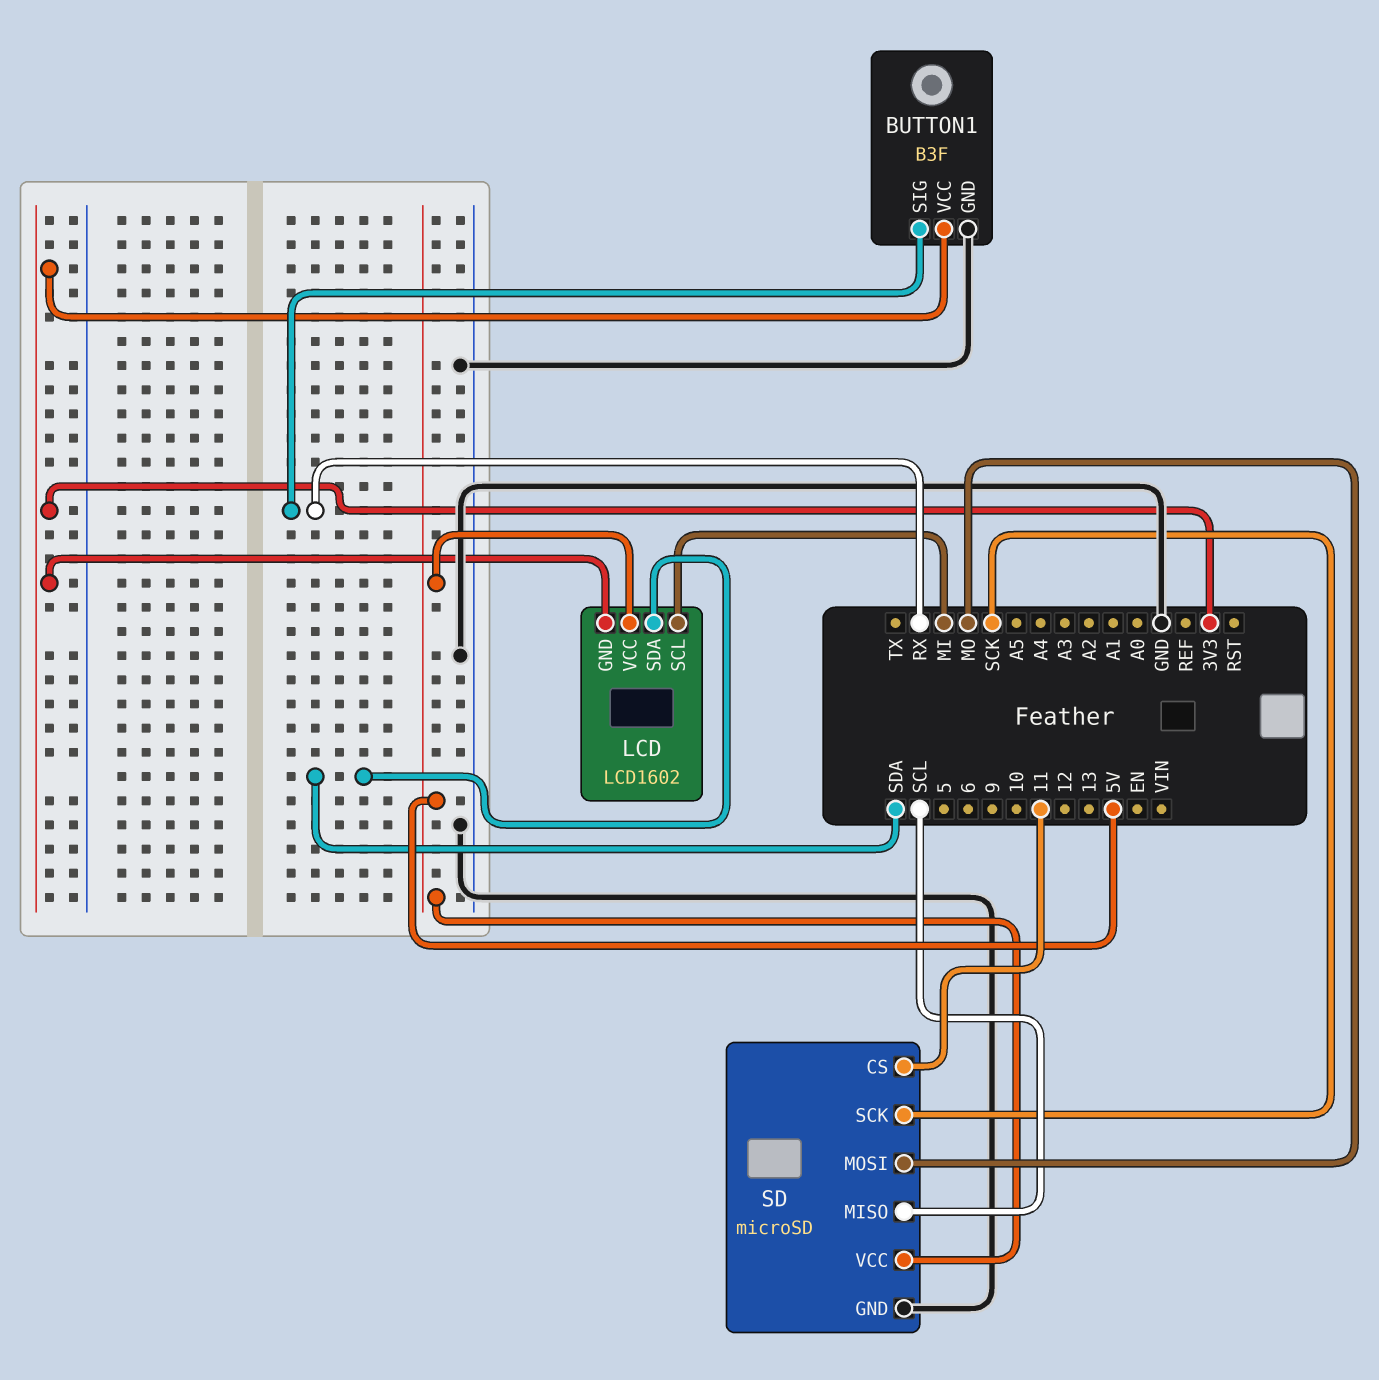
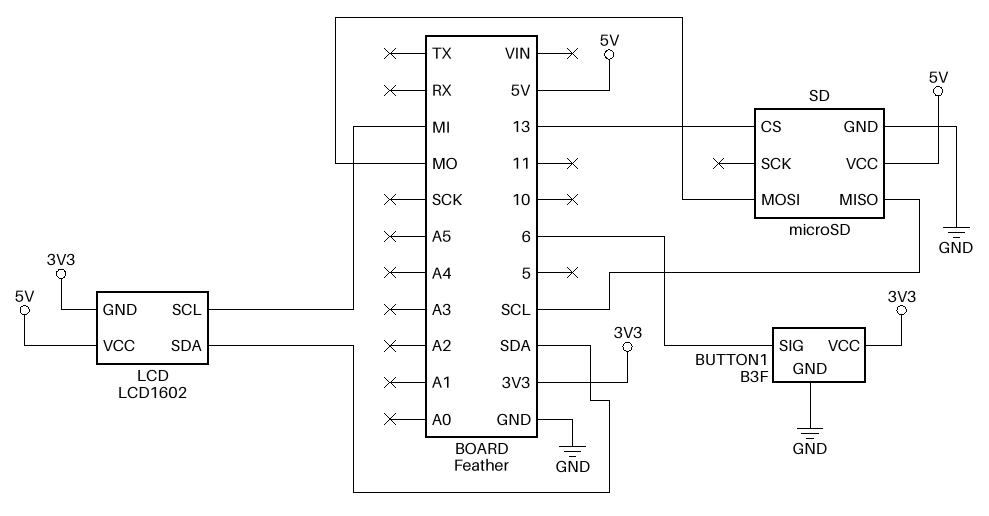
BUTTON1 pin SIG: RX -> 6
SD pin CS: 11 -> 13
SD pin SCK: SCK -> none

